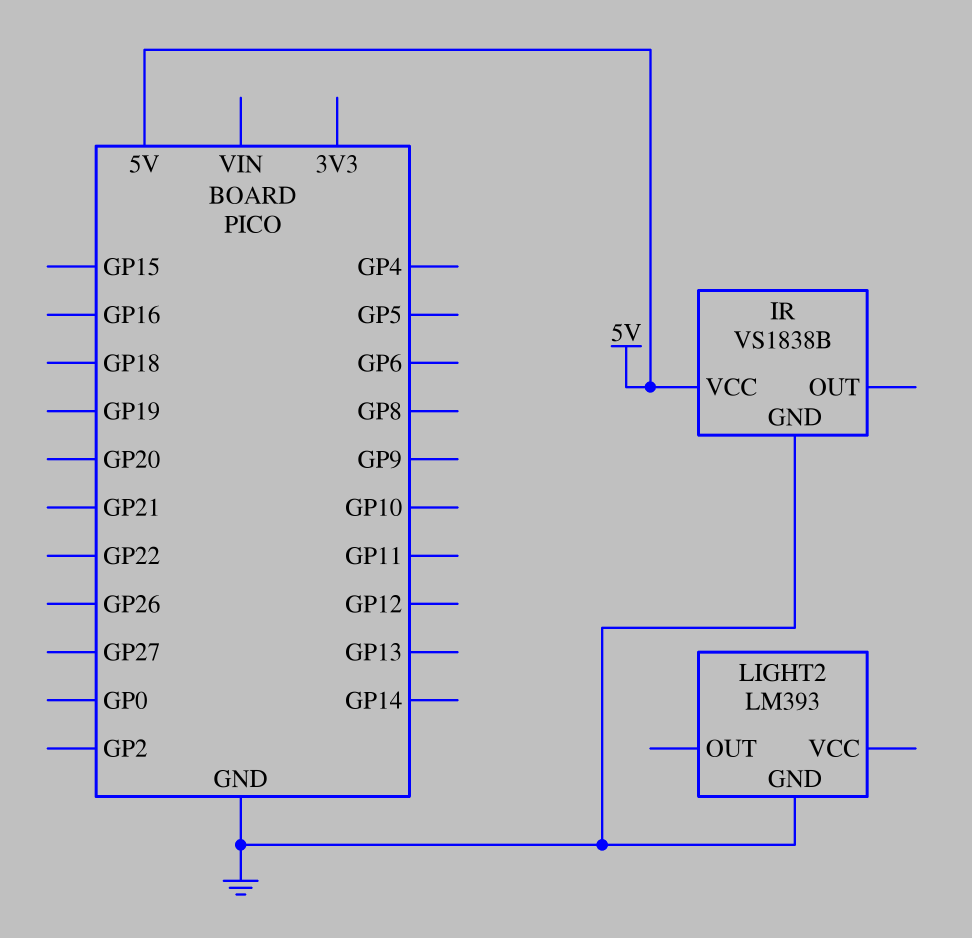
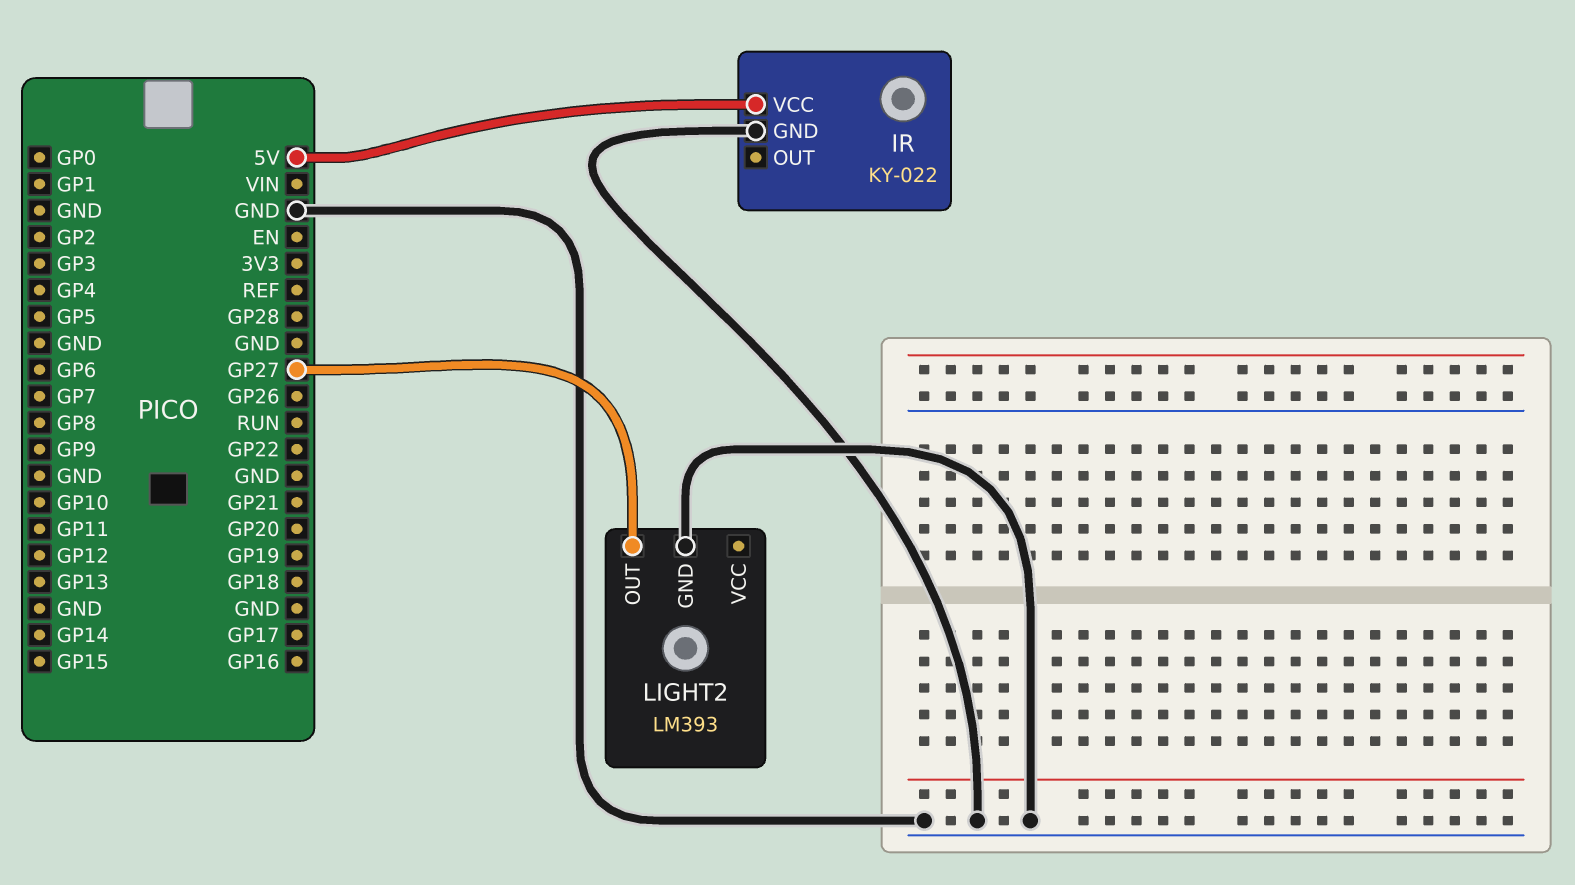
IR: VS1838B -> KY-022
LIGHT2 pin OUT: none -> GP27

